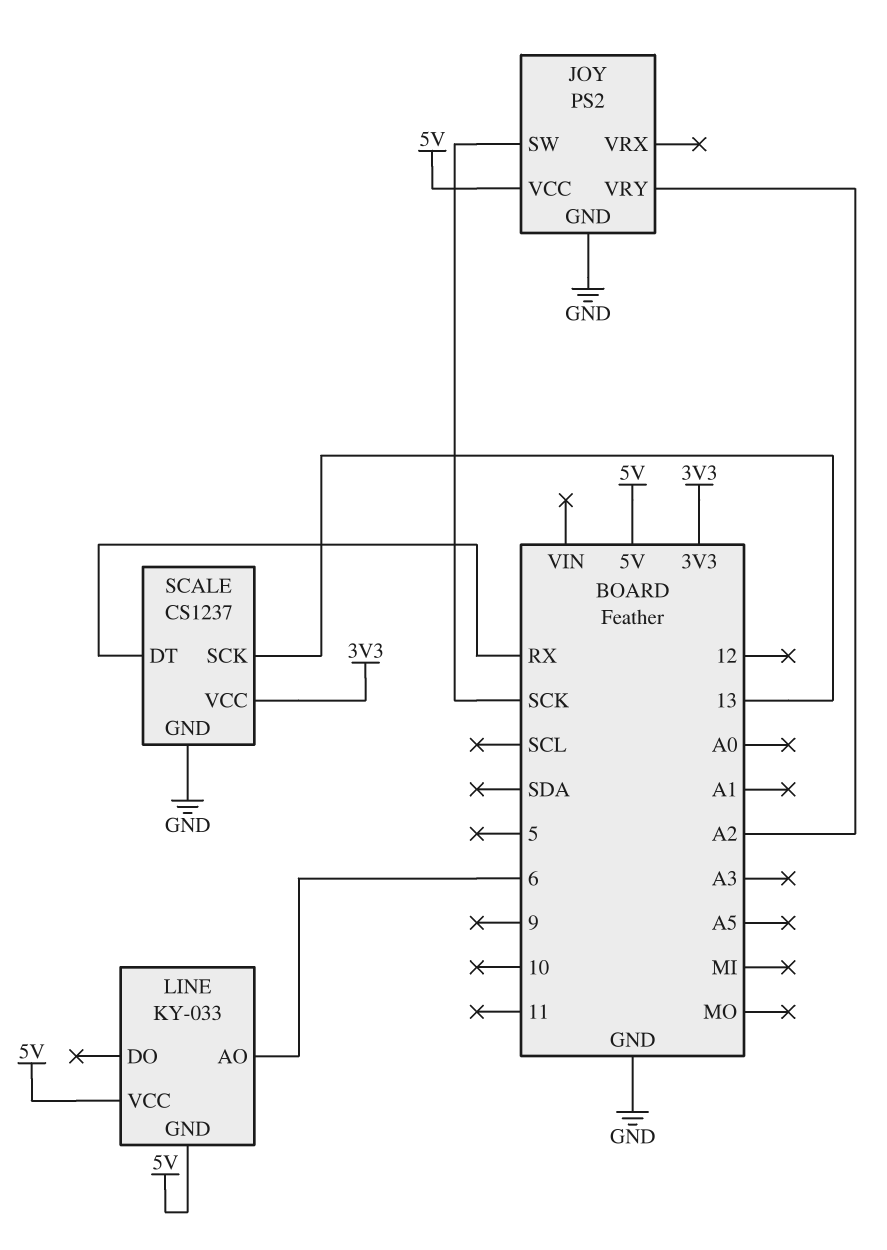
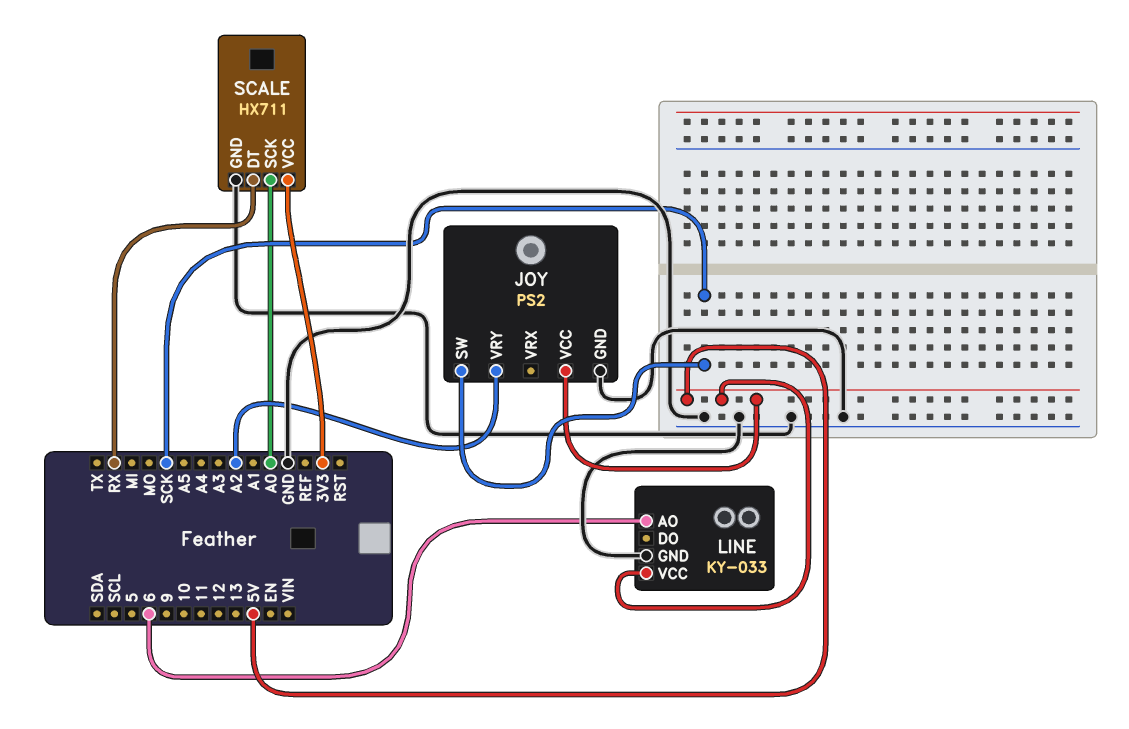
LINE pin GND: 5V -> GND
SCALE: CS1237 -> HX711
SCALE pin SCK: 13 -> A0

